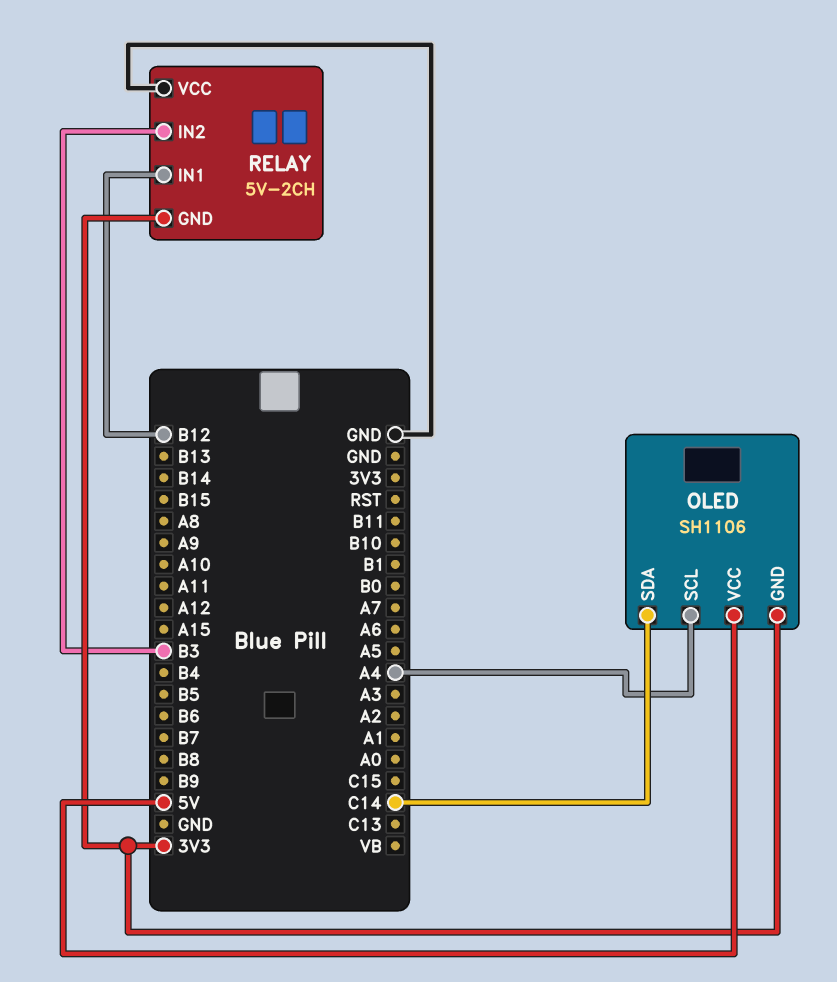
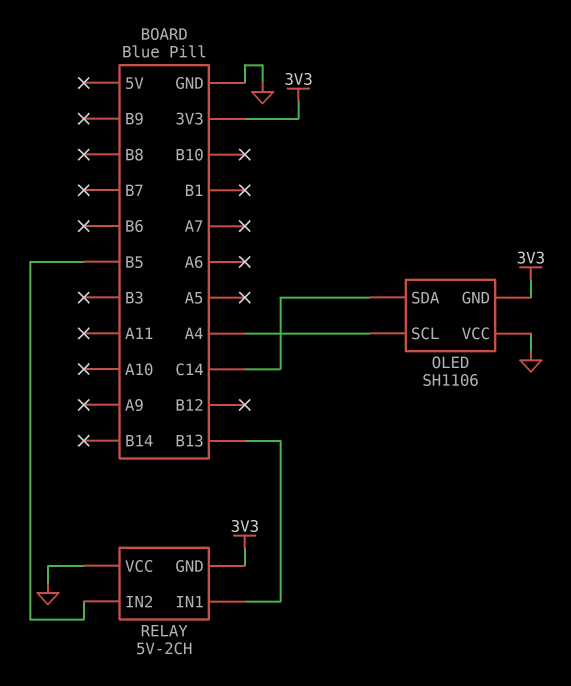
OLED pin VCC: 5V -> GND
RELAY pin IN1: B12 -> B13
RELAY pin IN2: B3 -> B5

